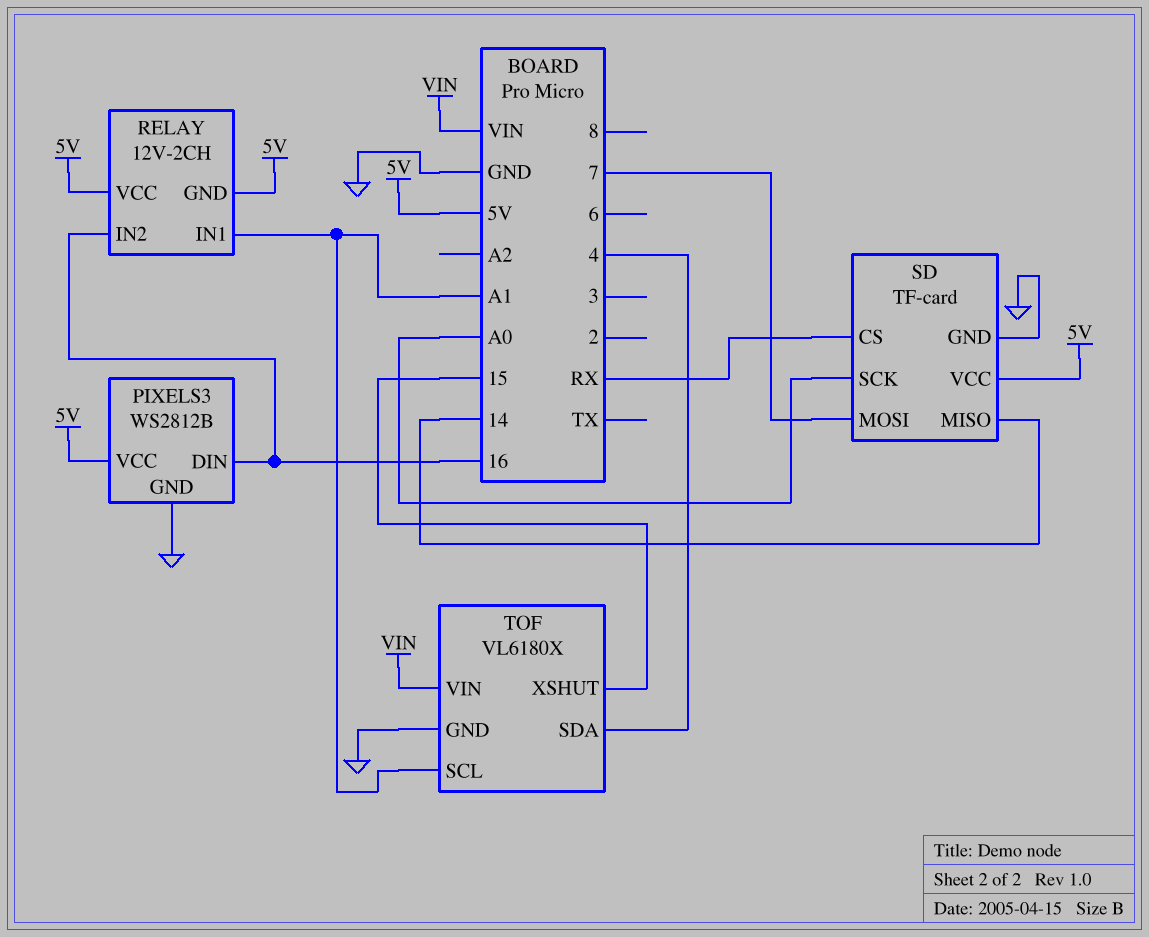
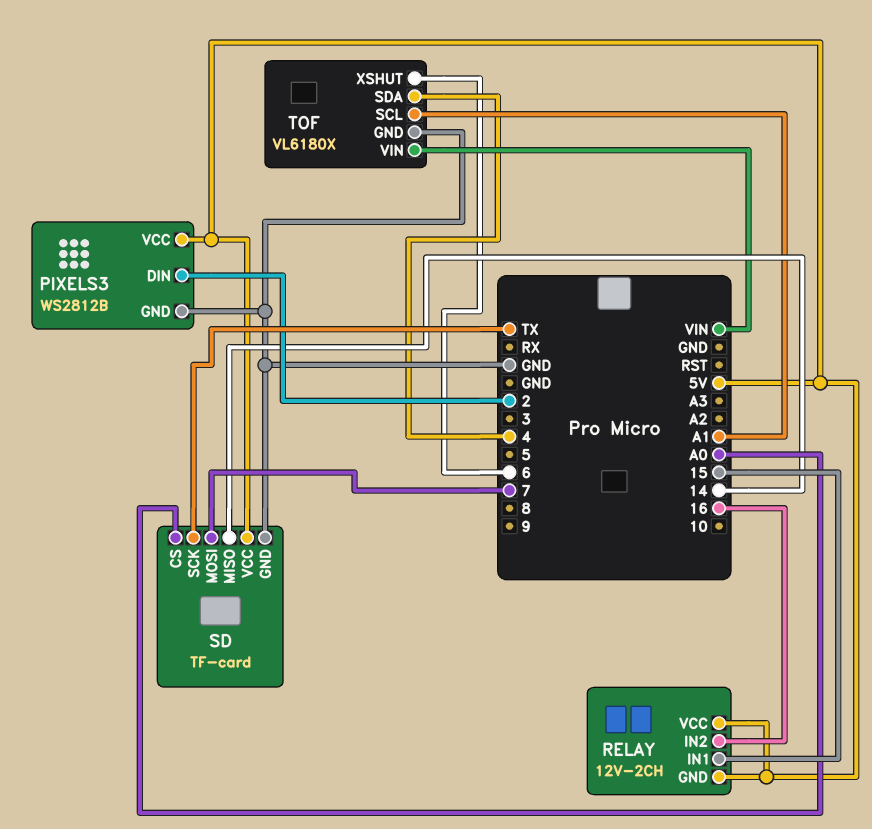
PIXELS3 pin DIN: 16 -> 2
RELAY pin IN1: A1 -> 15
SD pin CS: RX -> A0
SD pin SCK: A0 -> TX
TOF pin XSHUT: 15 -> 6

